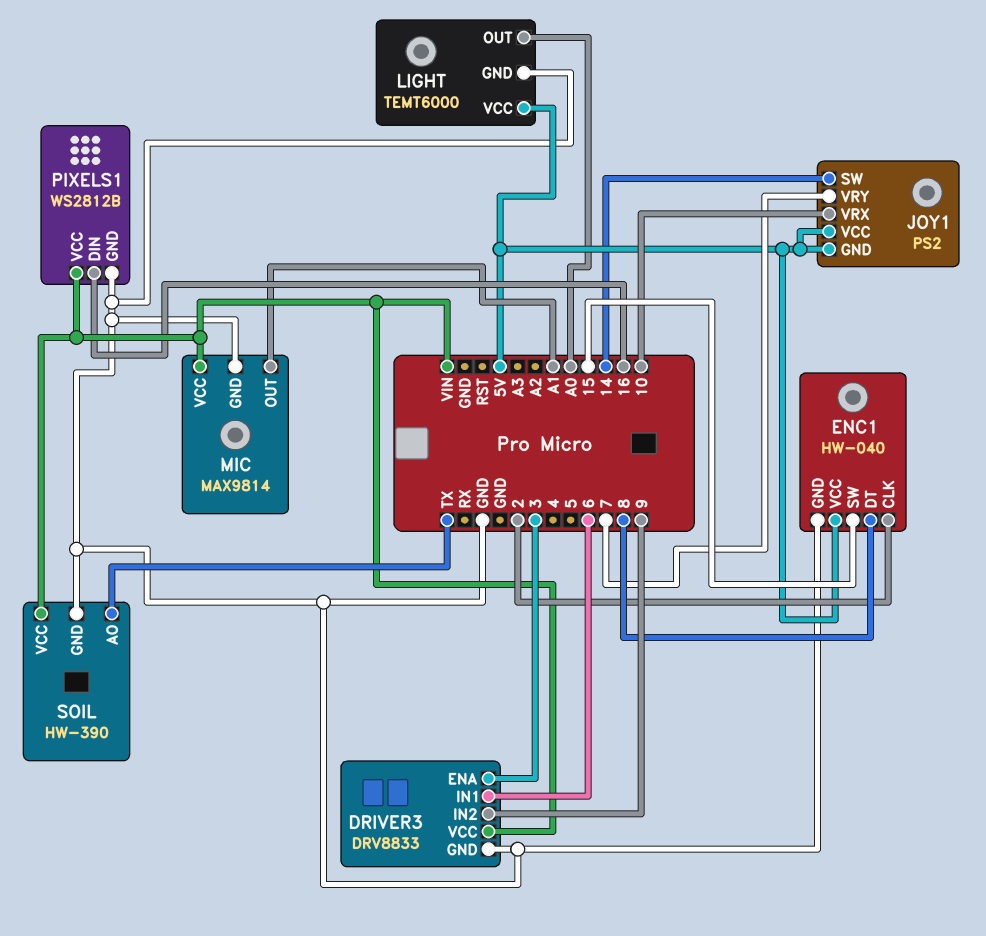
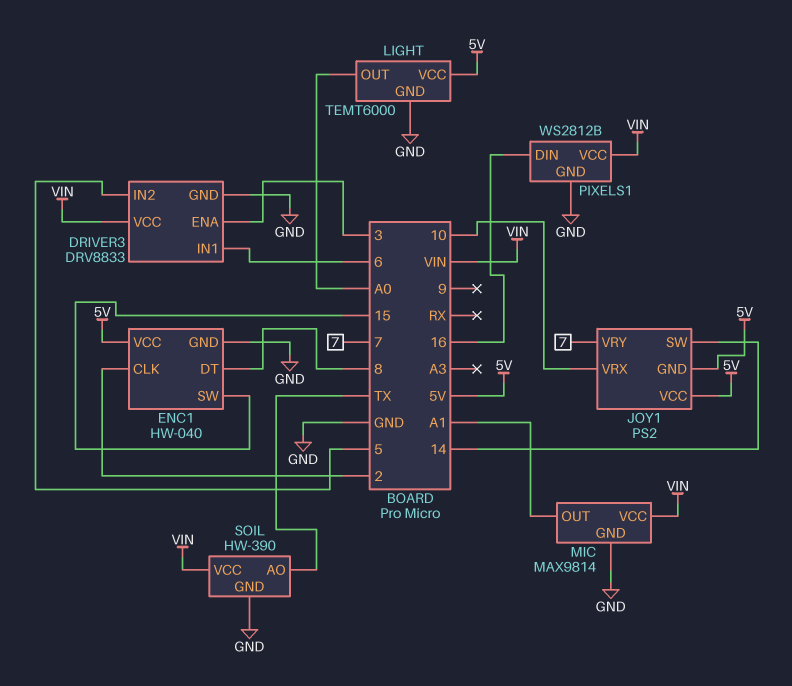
DRIVER3 pin IN2: 9 -> 5

